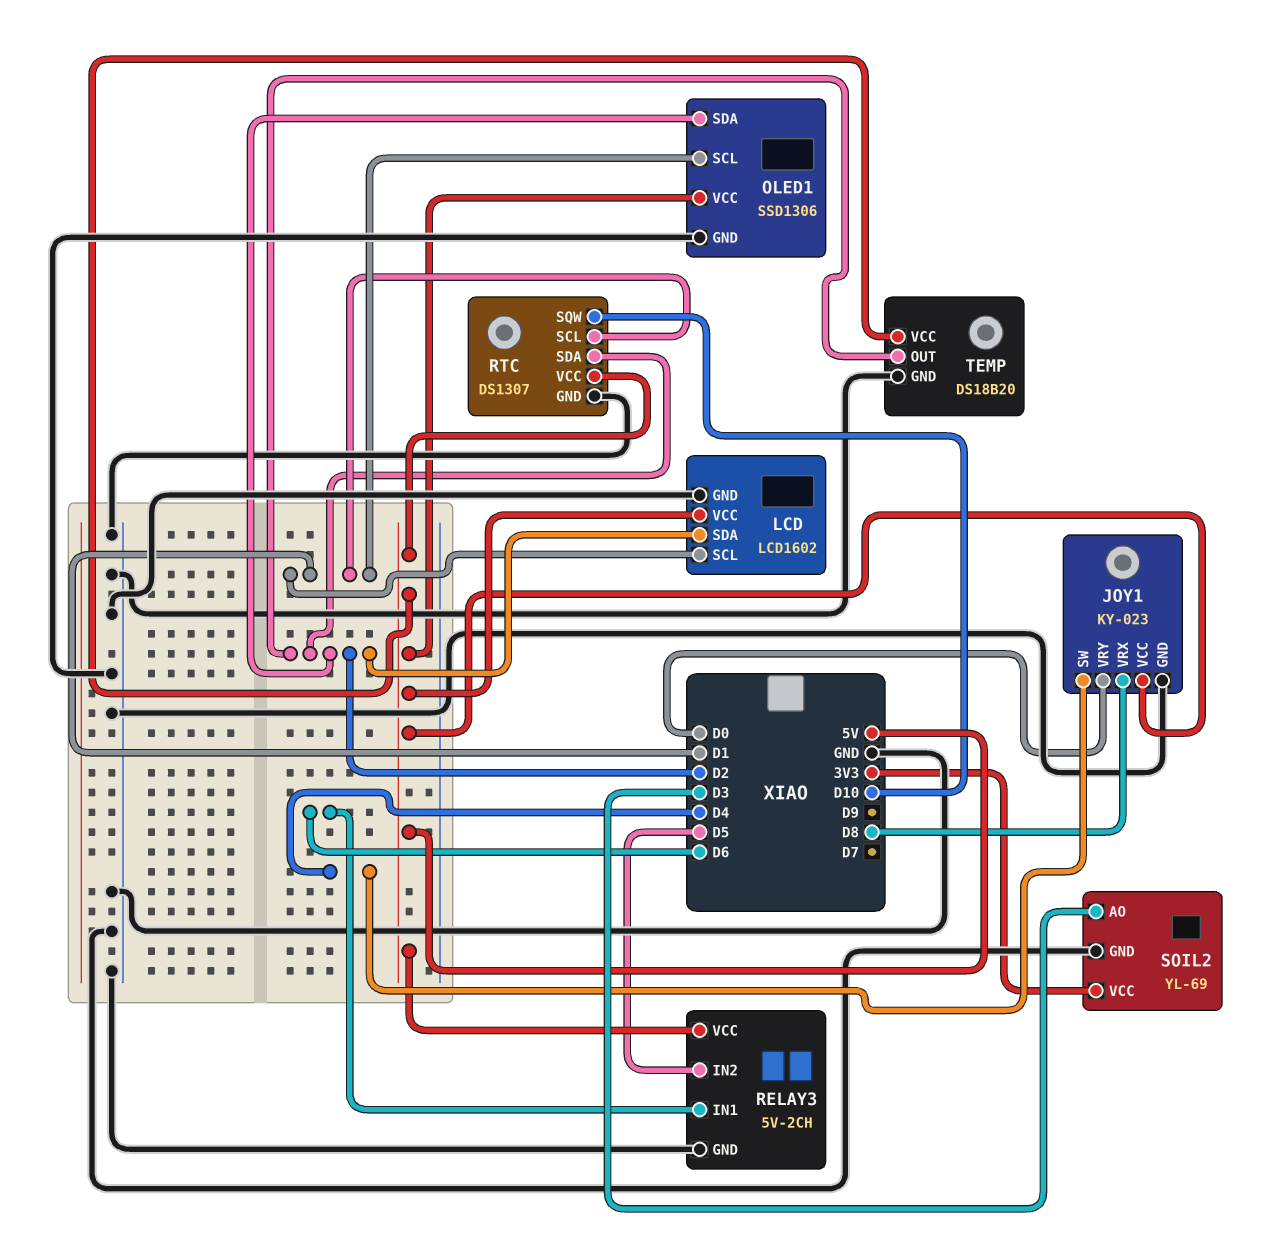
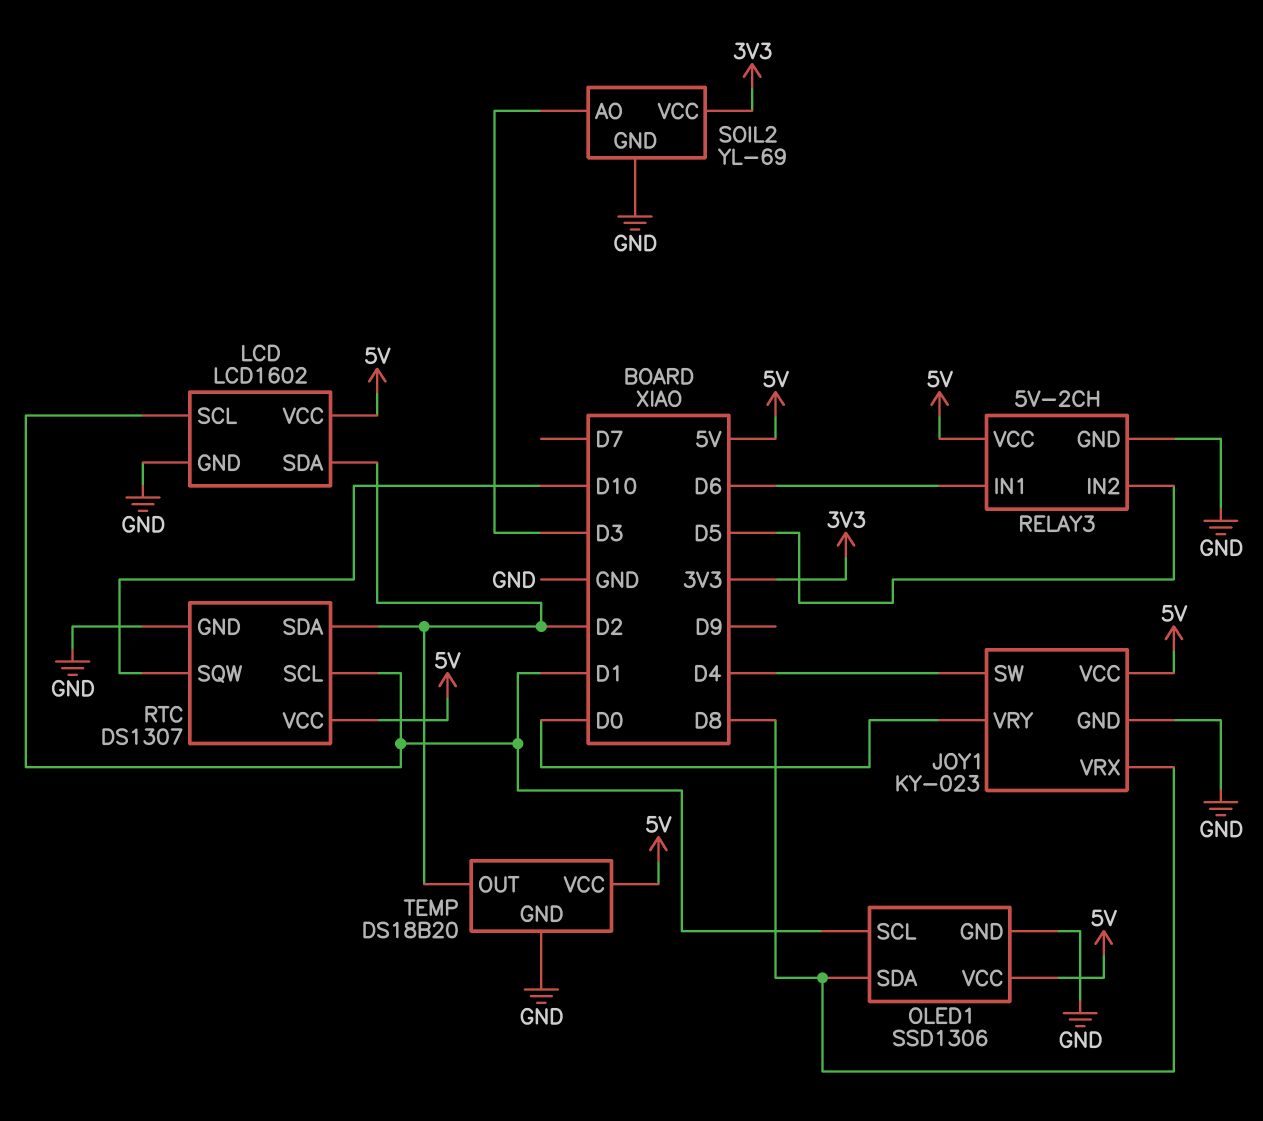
OLED1 pin SDA: D2 -> D8

